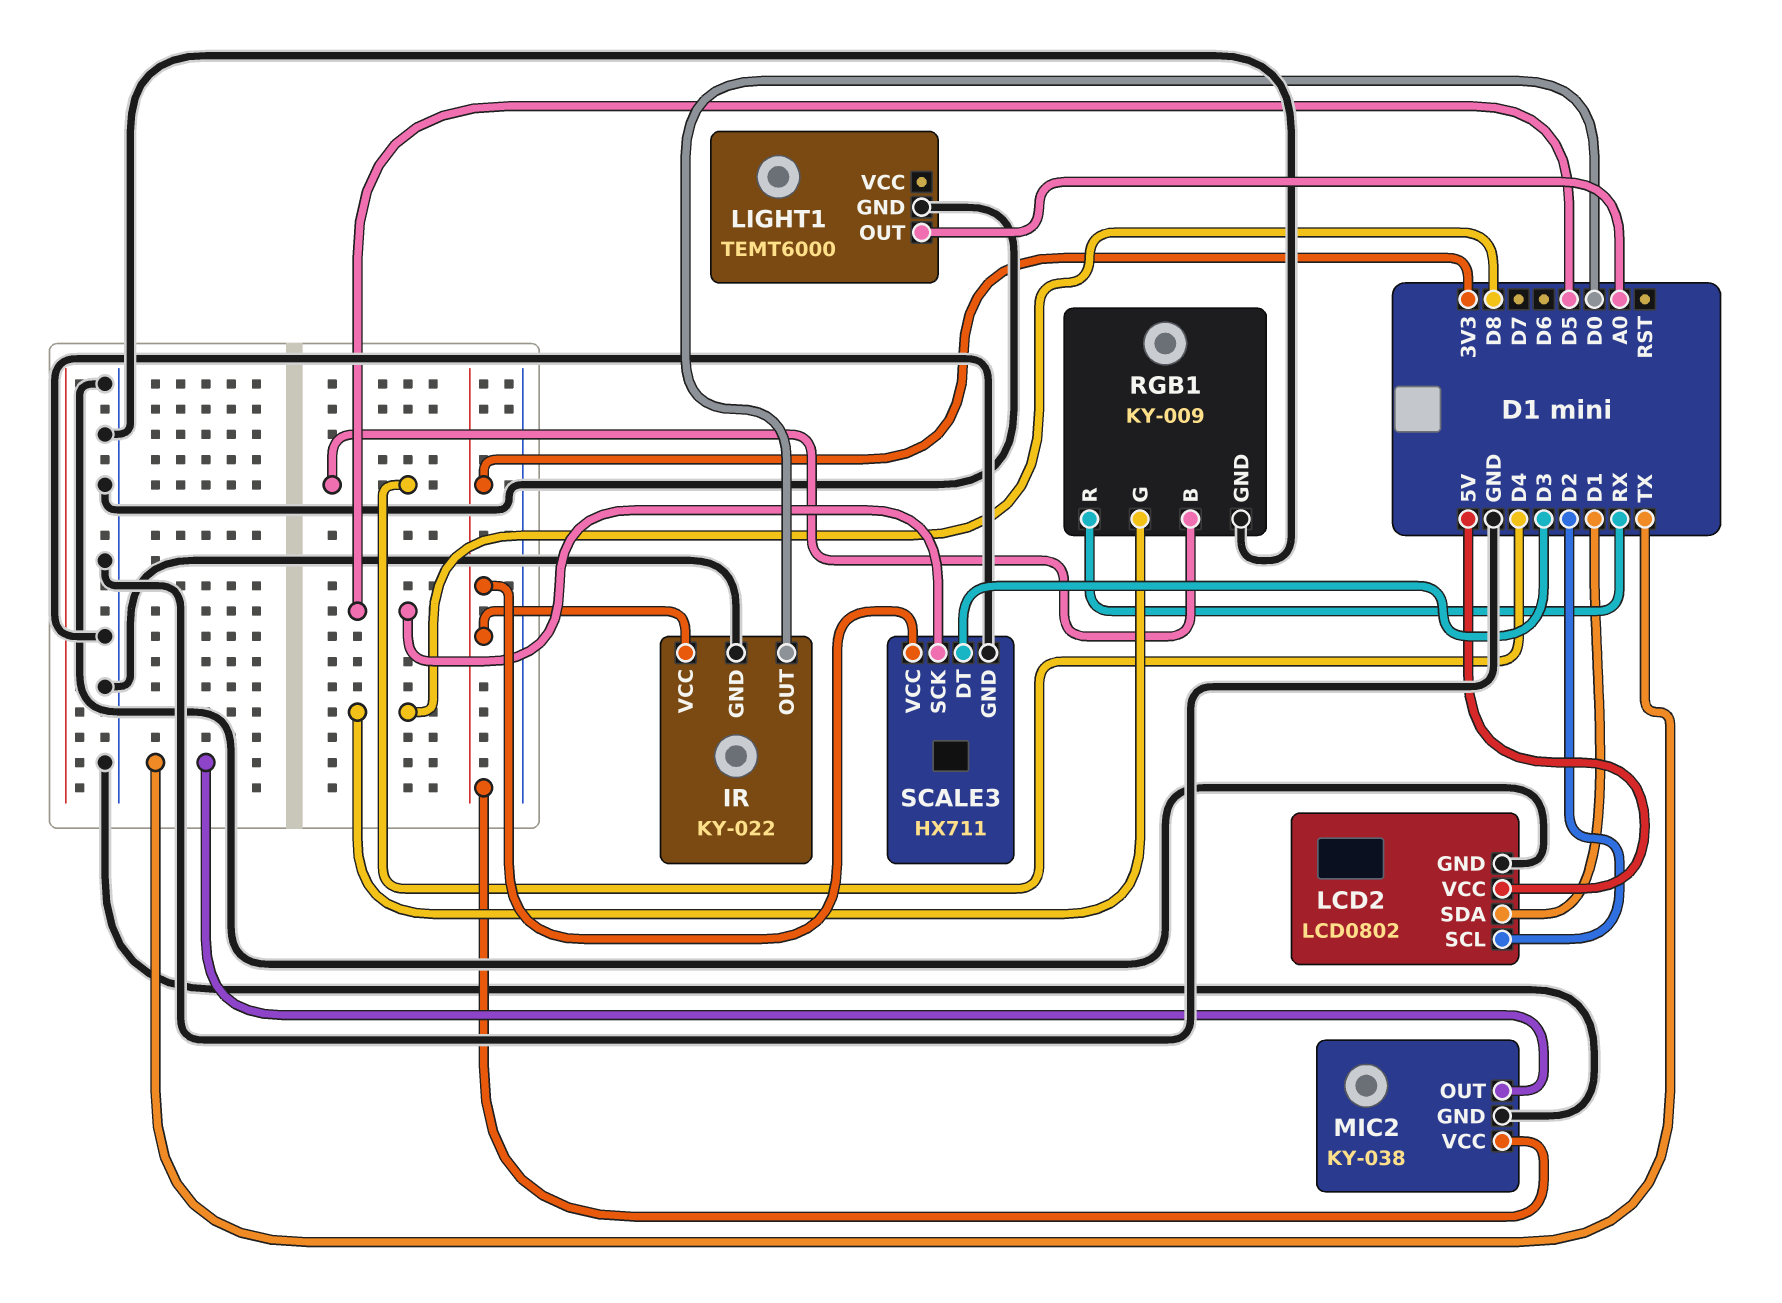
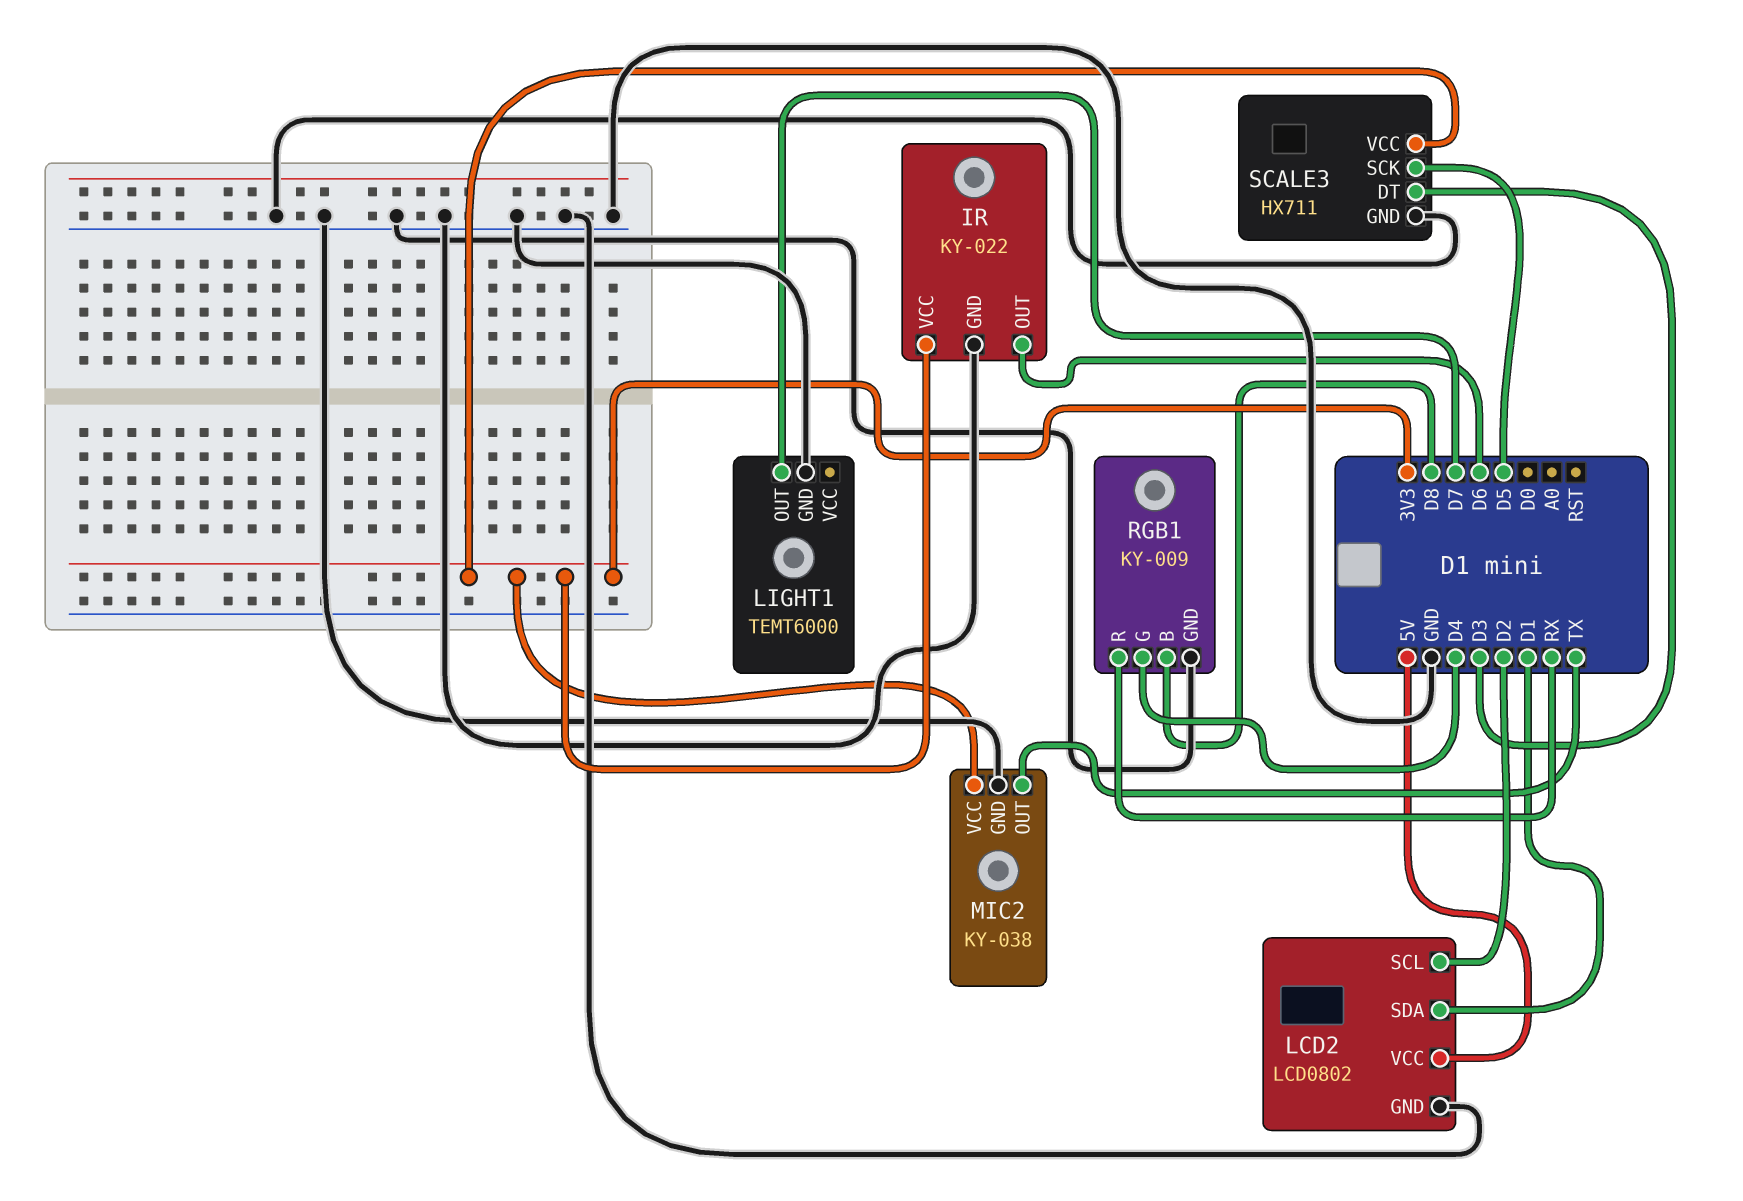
IR pin OUT: D0 -> D6
LIGHT1 pin OUT: A0 -> D7
RGB1 pin B: D4 -> D8
RGB1 pin G: D8 -> D4

